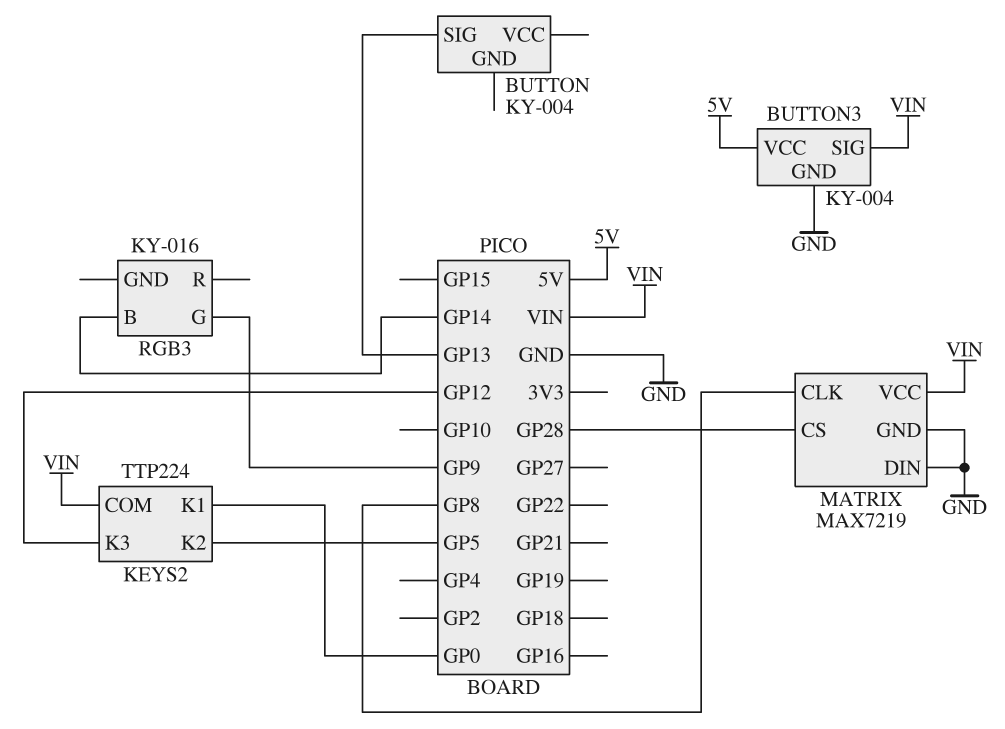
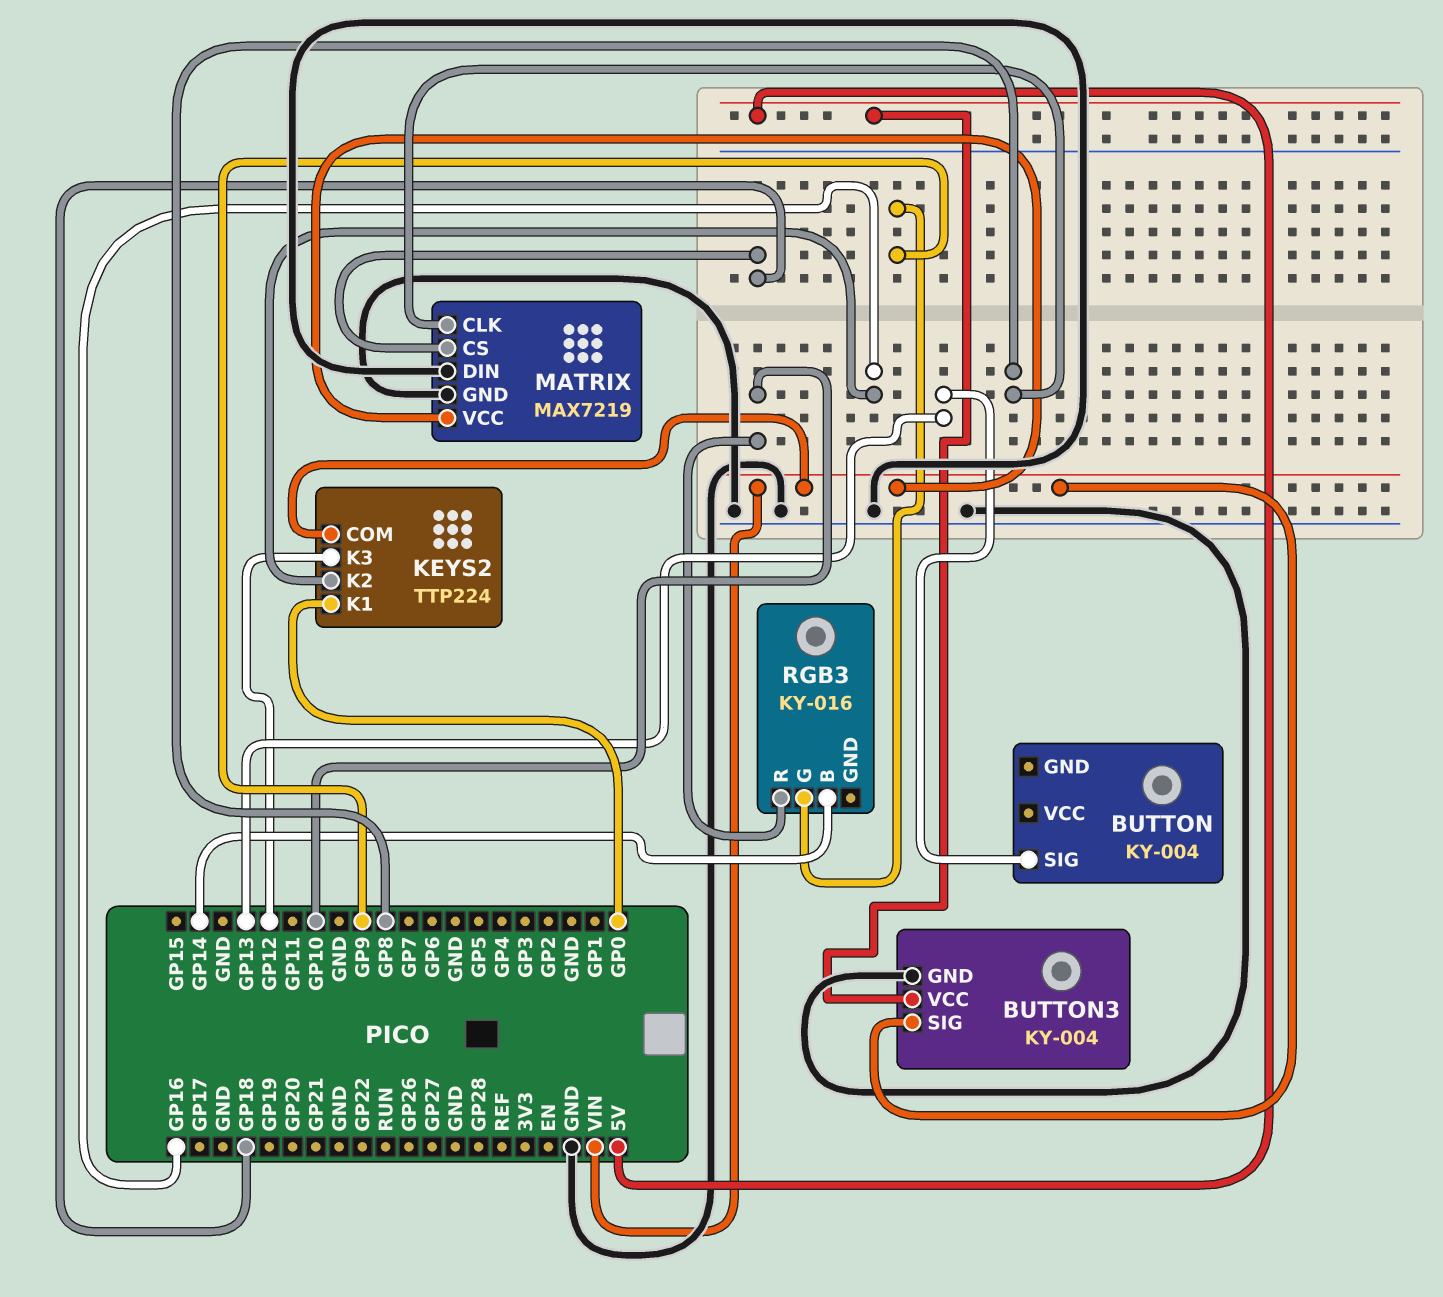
KEYS2 pin K2: GP5 -> GP16
MATRIX pin CS: GP28 -> GP18
RGB3 pin R: none -> GP10

